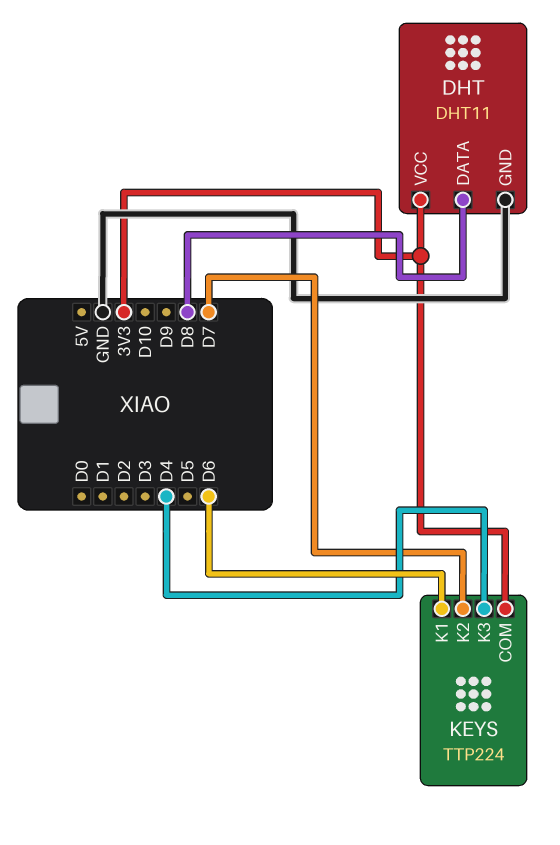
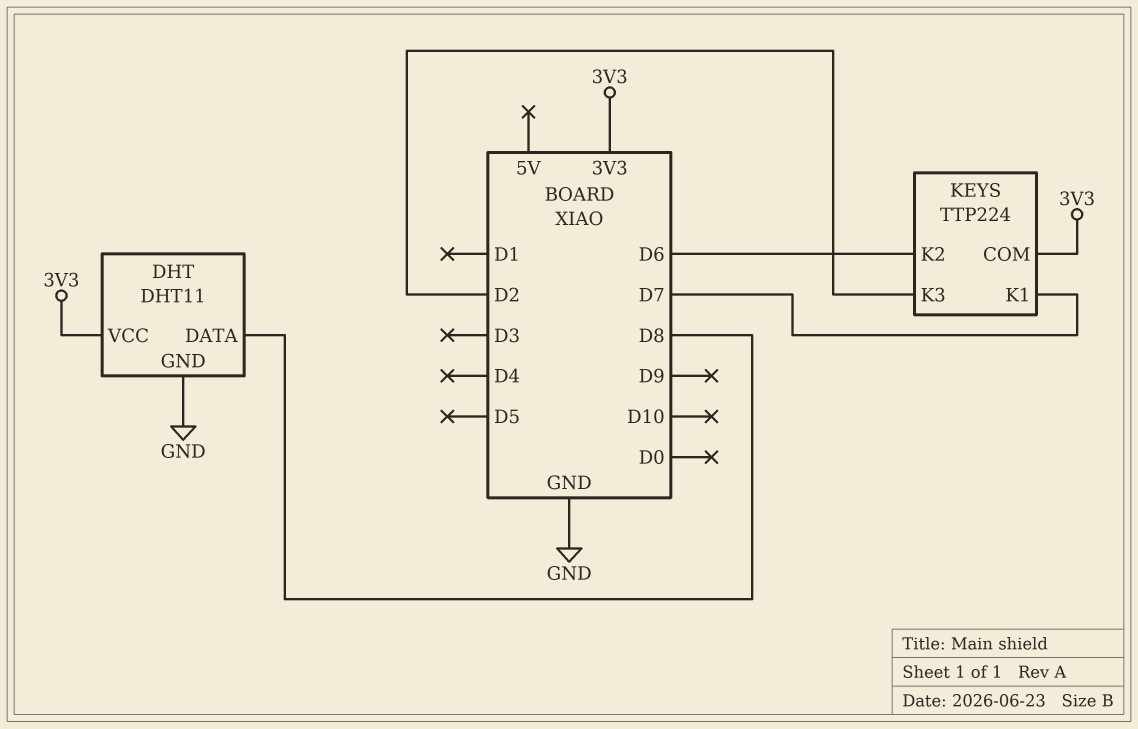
KEYS pin K1: D6 -> D7
KEYS pin K2: D7 -> D6
KEYS pin K3: D4 -> D2

